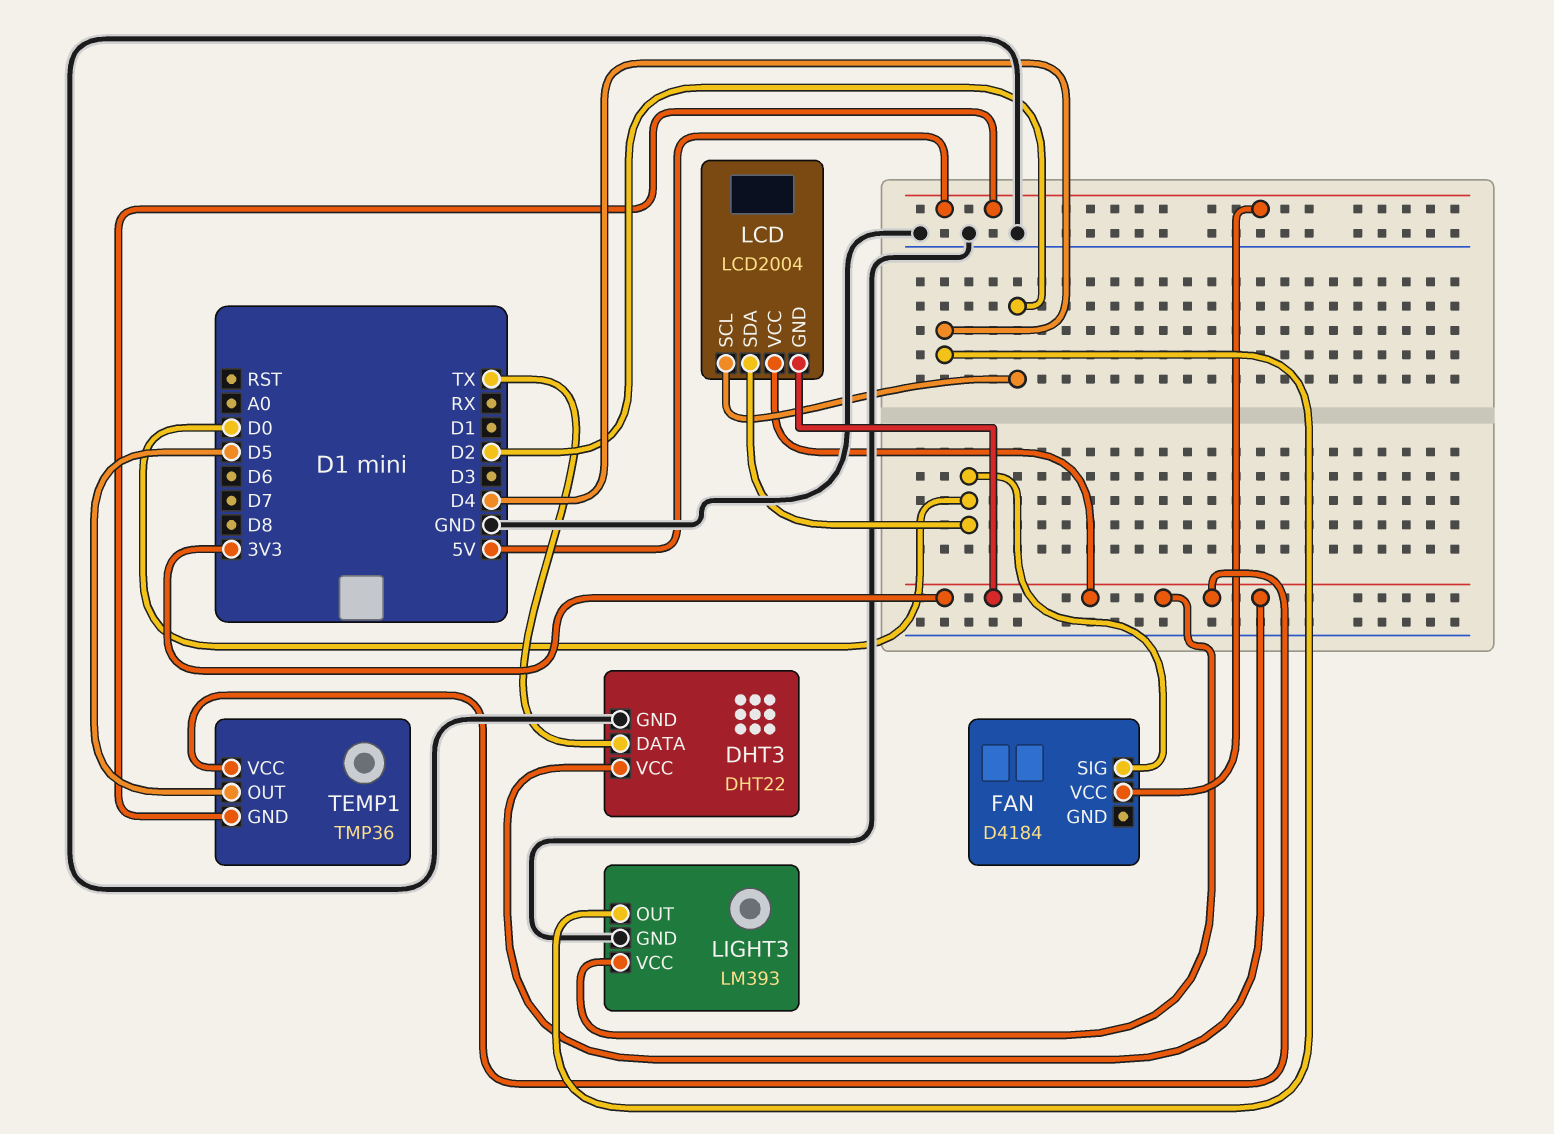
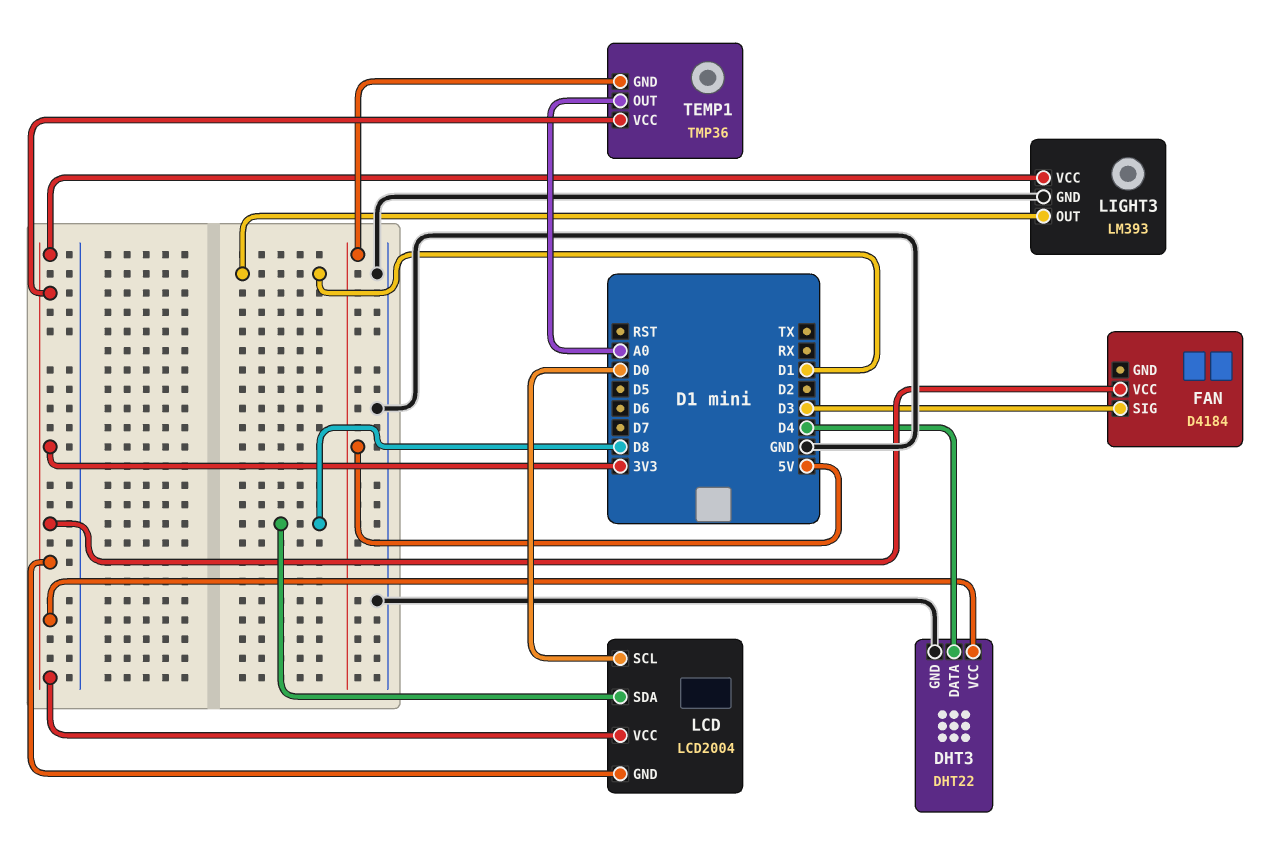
DHT3 pin DATA: TX -> D4
FAN pin SIG: D0 -> D3
FAN pin VCC: 5V -> 3V3
LCD pin SCL: D2 -> D0
LCD pin SDA: D0 -> D8
LIGHT3 pin OUT: D4 -> D1
TEMP1 pin OUT: D5 -> A0

